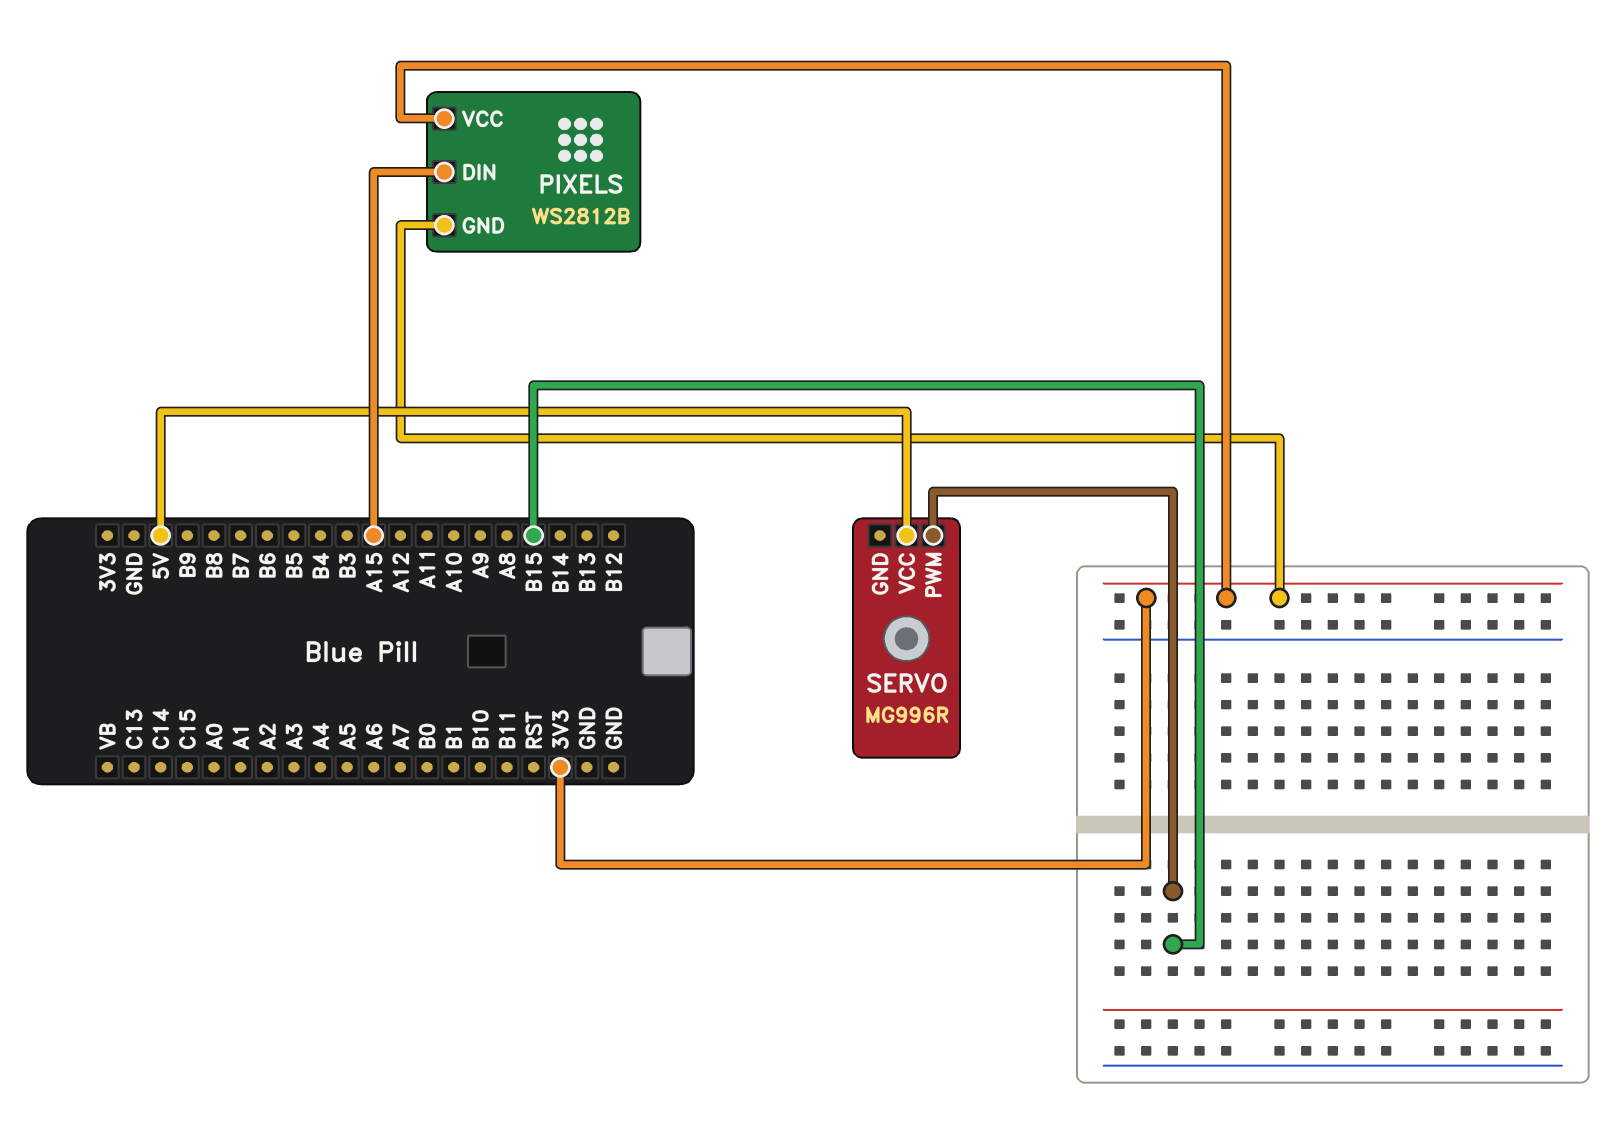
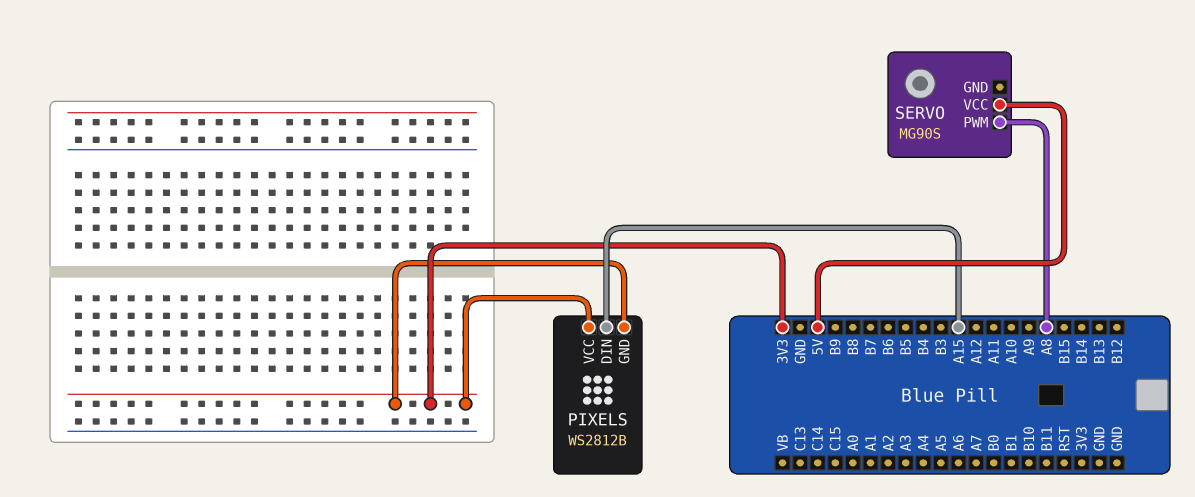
SERVO: MG996R -> MG90S
SERVO pin PWM: B15 -> A8

